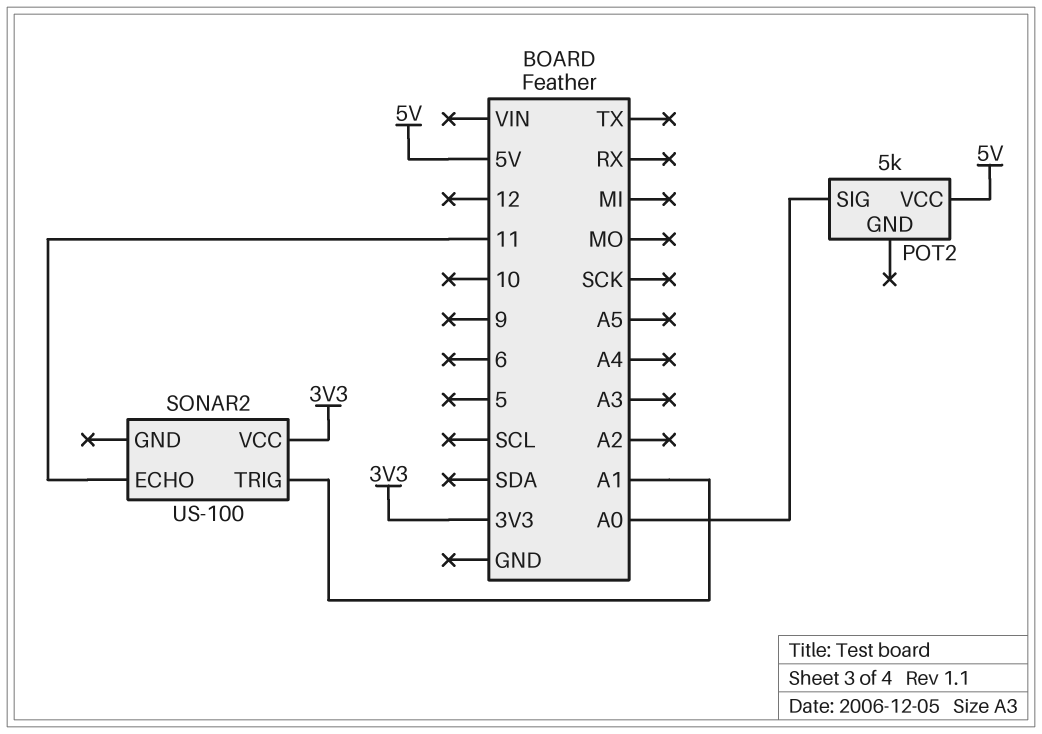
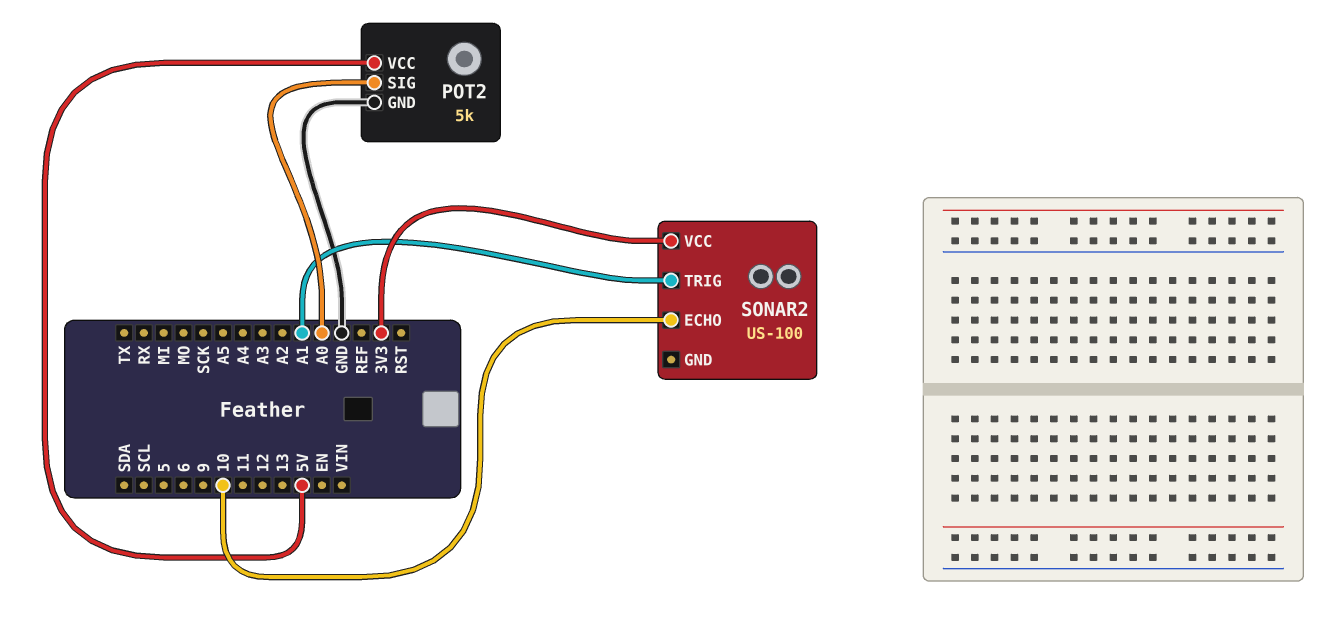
POT2 pin GND: none -> GND
SONAR2 pin ECHO: 11 -> 10

